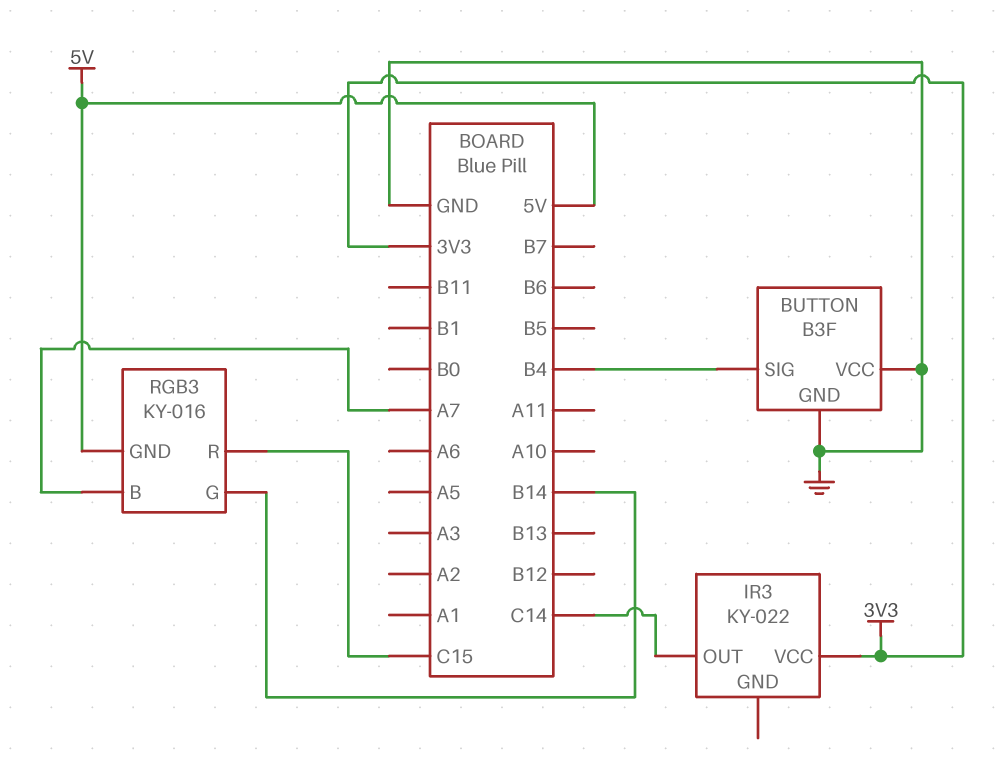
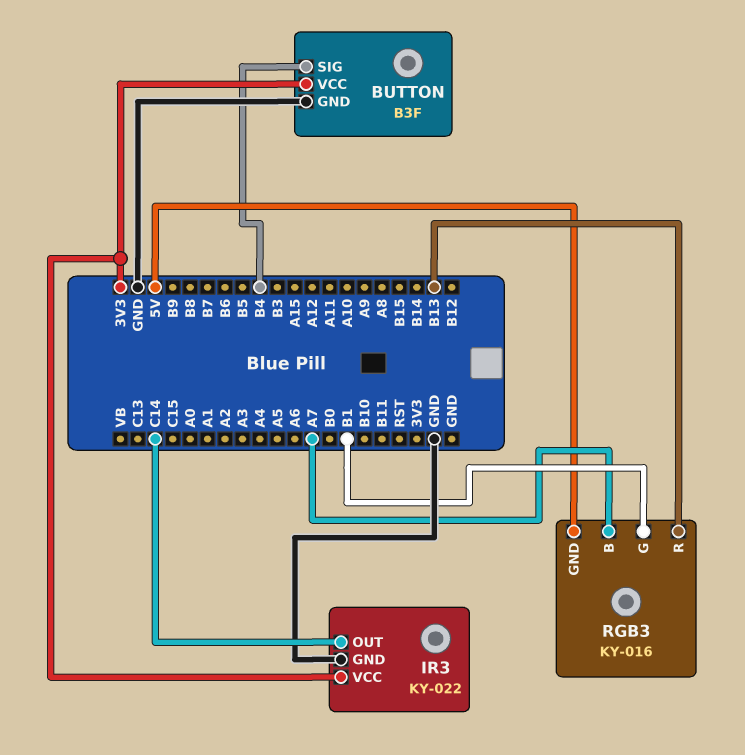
BUTTON pin VCC: GND -> 3V3
IR3 pin GND: none -> GND
RGB3 pin G: B14 -> B1
RGB3 pin R: C15 -> B13

